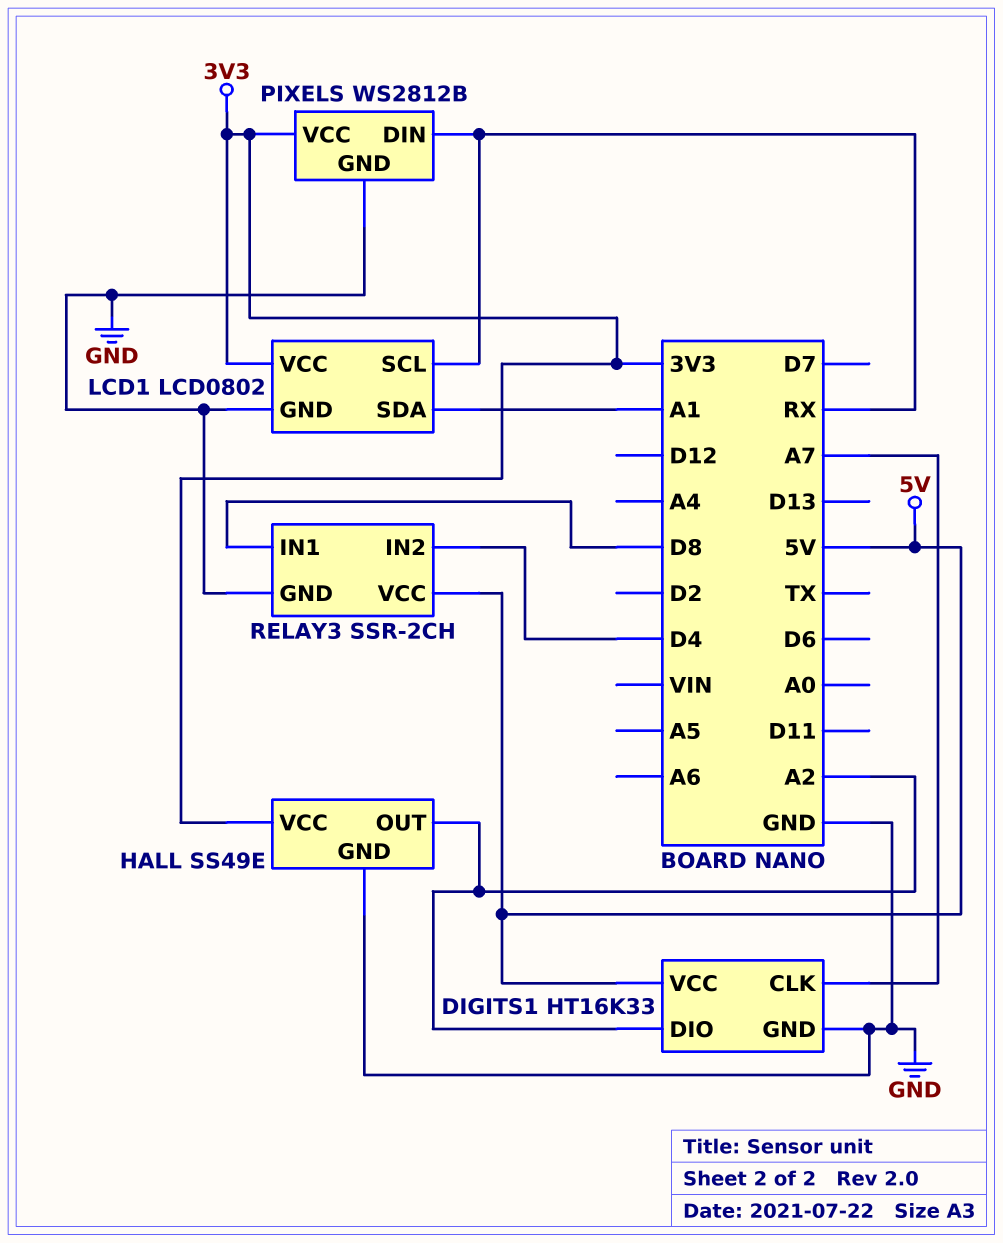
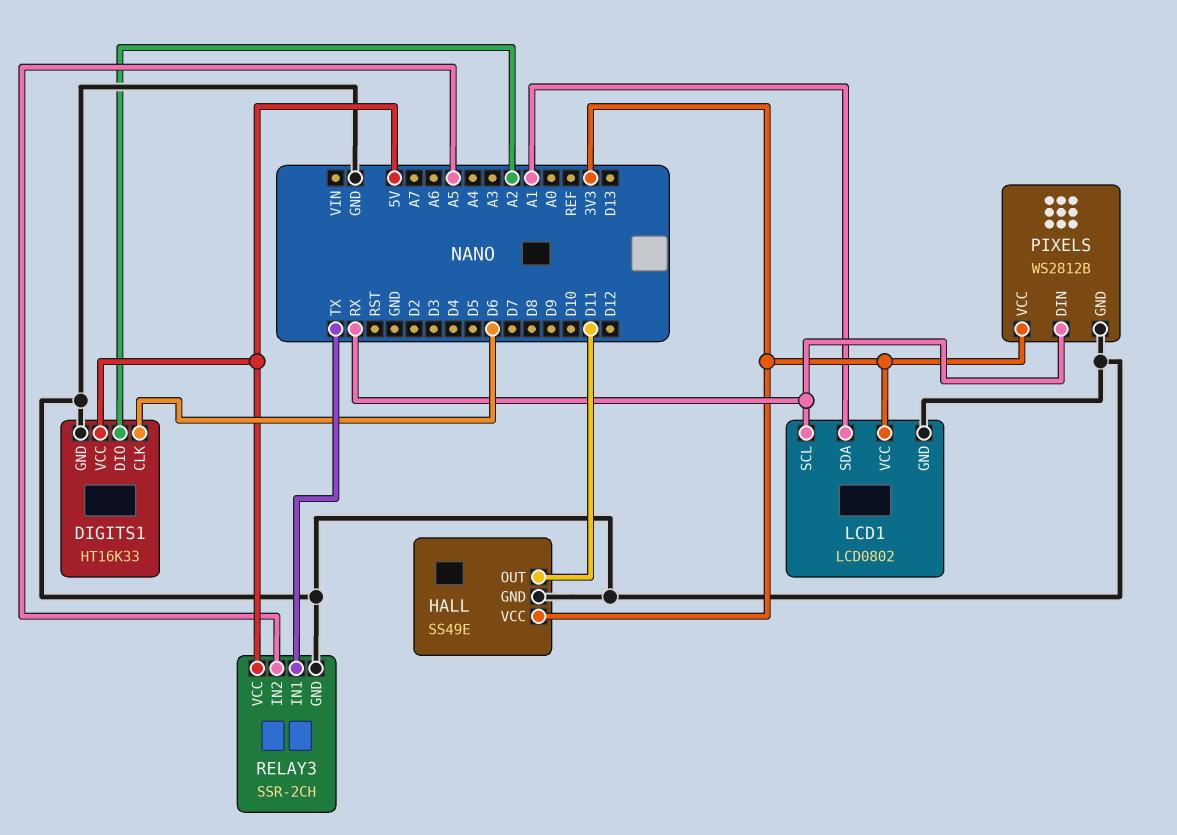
DIGITS1 pin CLK: A7 -> D6
HALL pin OUT: A2 -> D11
RELAY3 pin IN1: D8 -> TX
RELAY3 pin IN2: D4 -> A5

